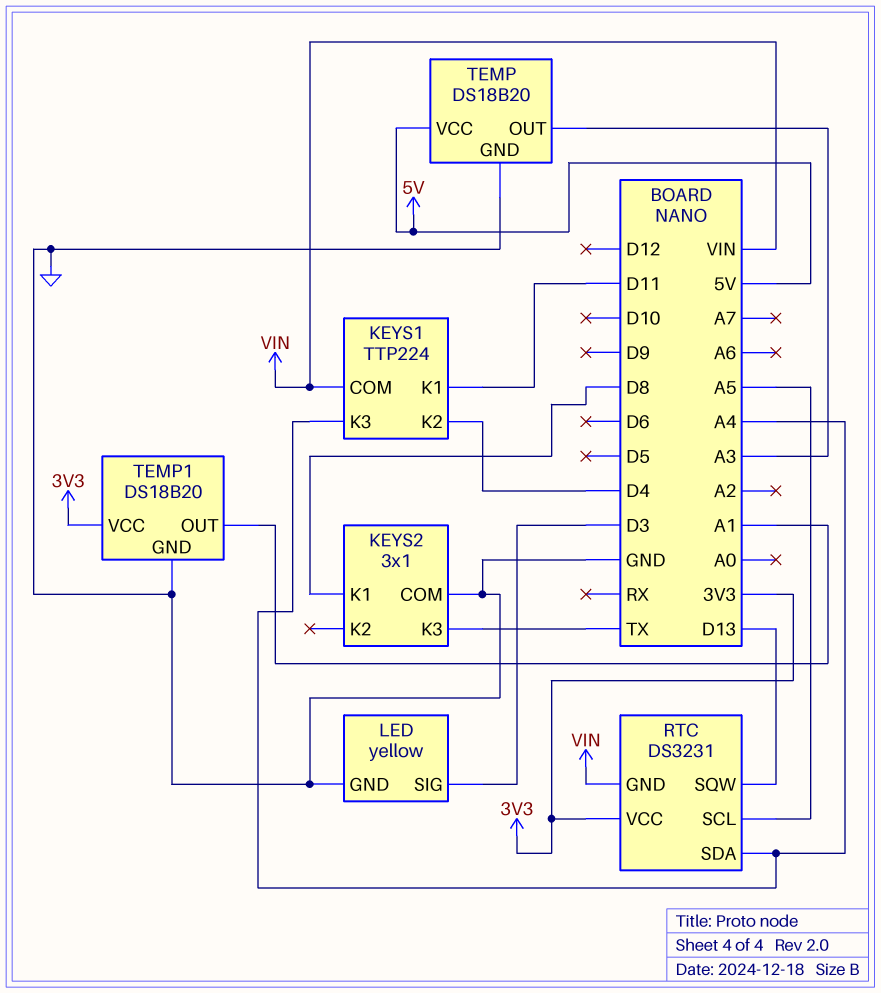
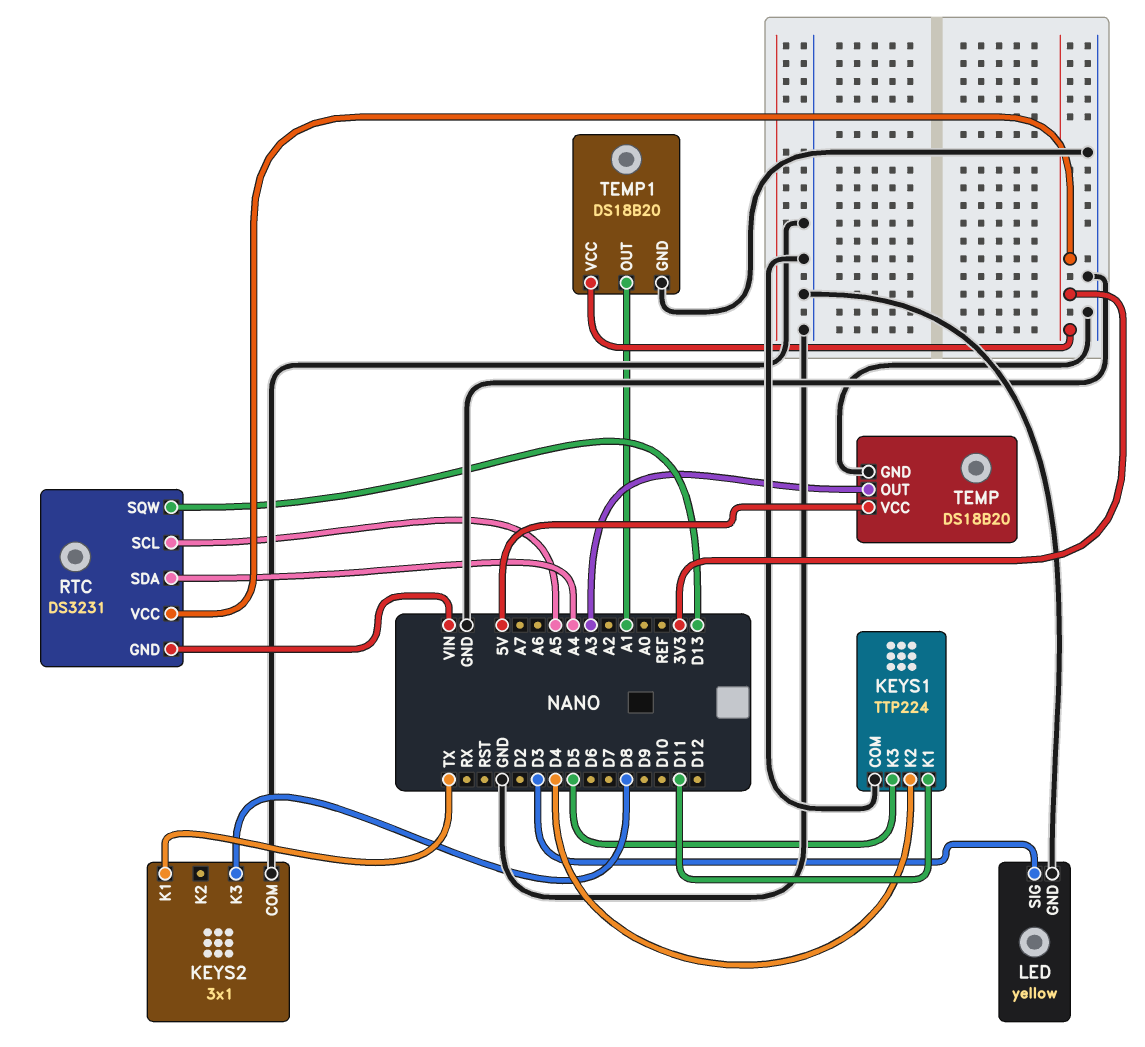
KEYS1 pin COM: VIN -> GND
KEYS1 pin K3: A4 -> D5
KEYS2 pin K1: D8 -> TX
KEYS2 pin K3: TX -> D8

